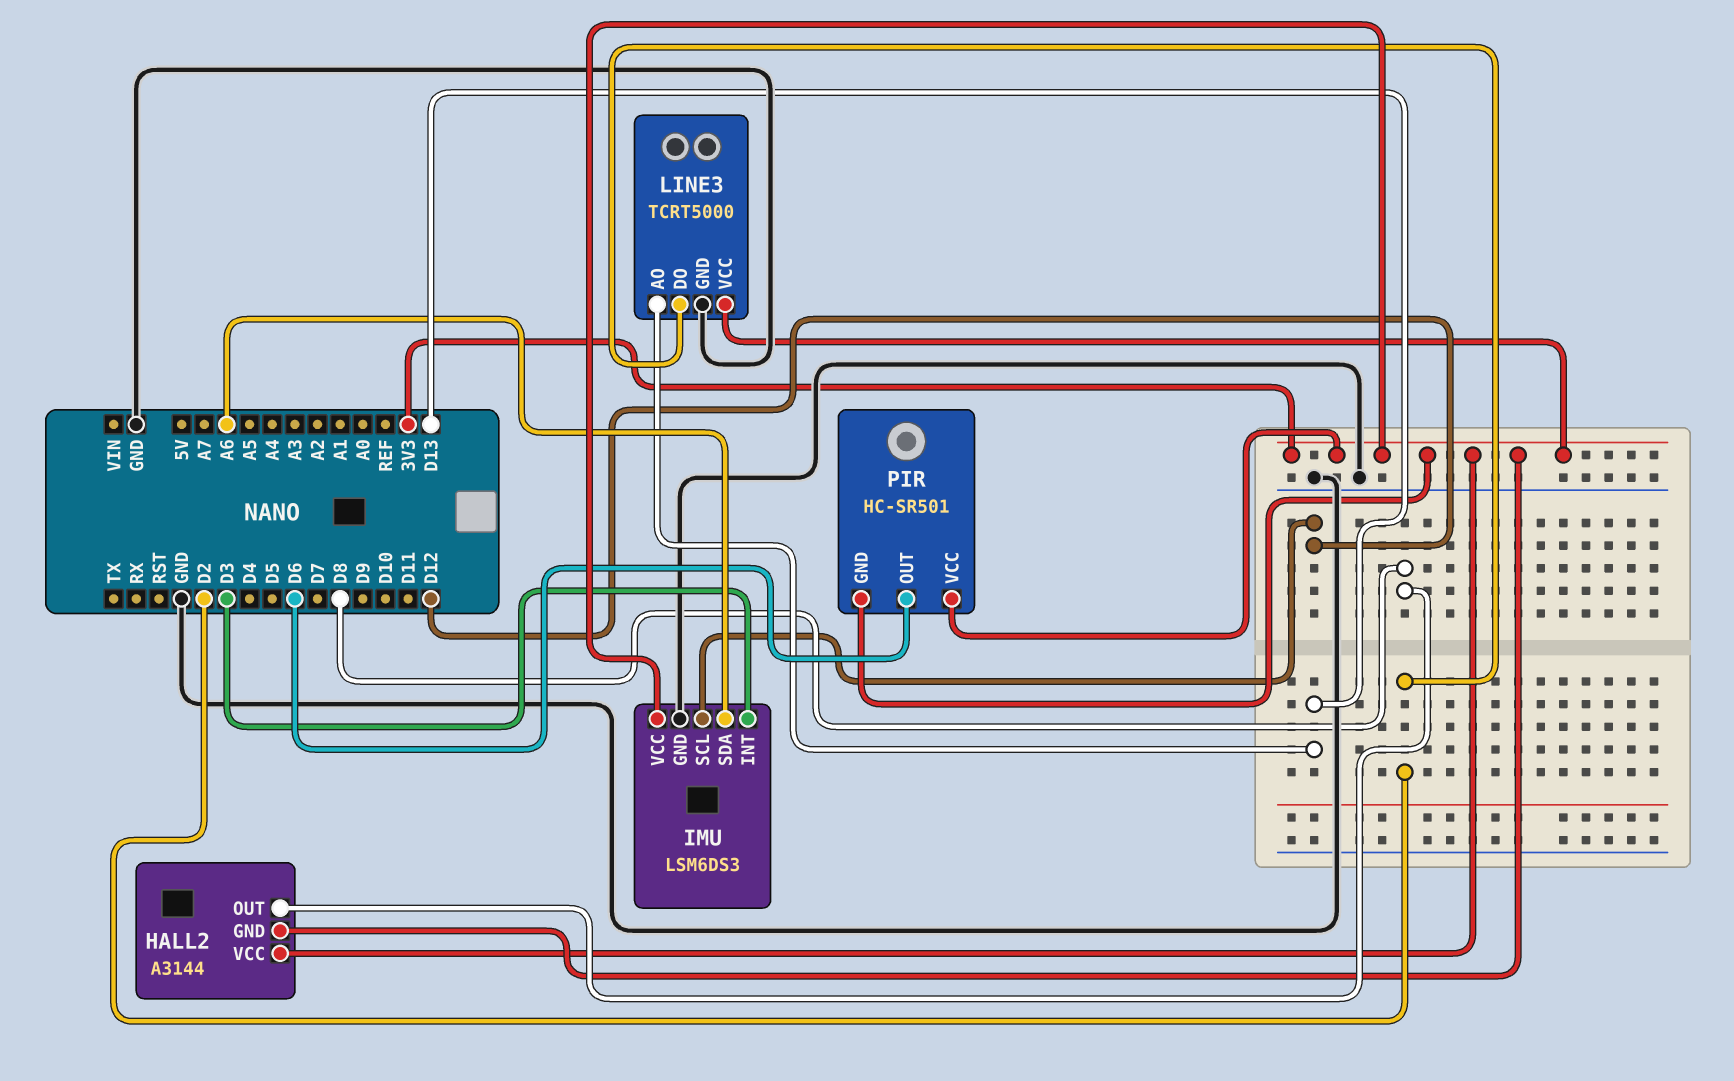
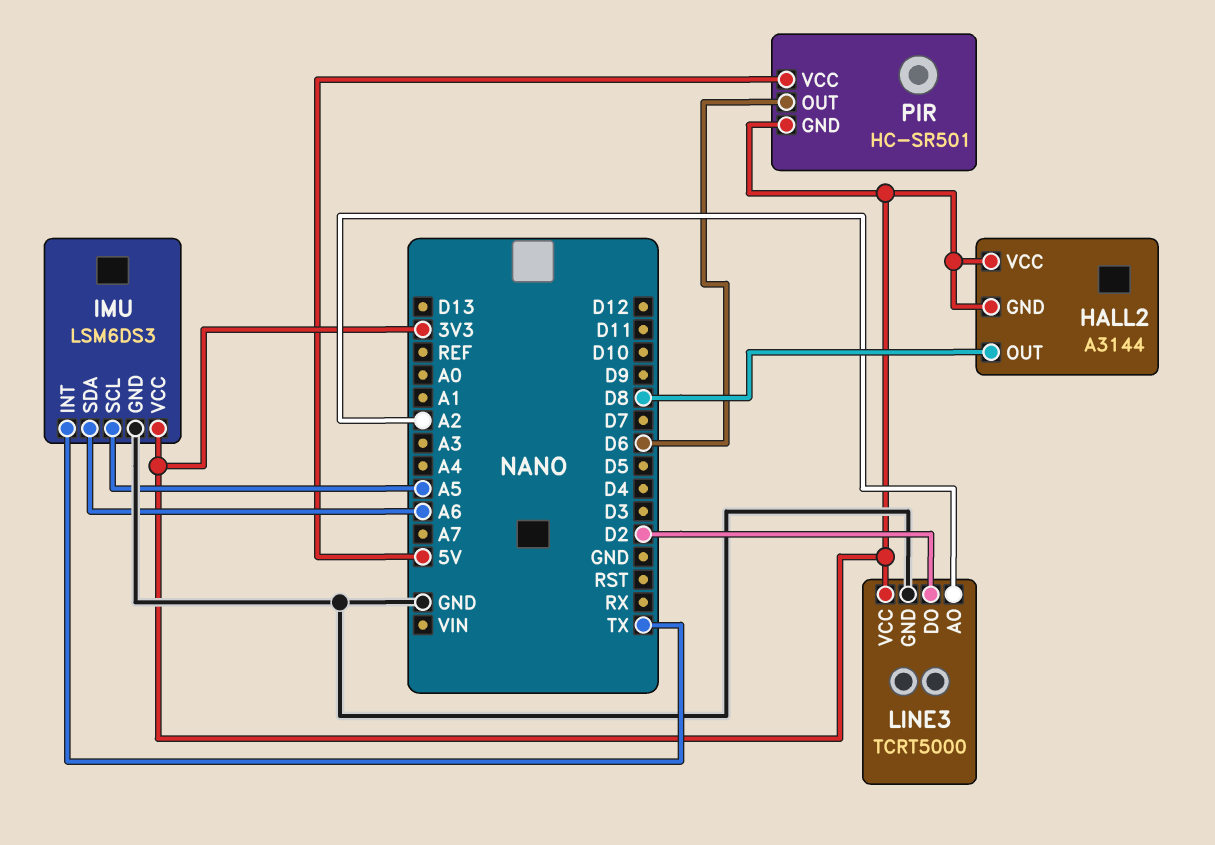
IMU pin INT: D3 -> TX
IMU pin SCL: D12 -> A5
LINE3 pin AO: D13 -> A2
PIR pin VCC: 3V3 -> 5V

